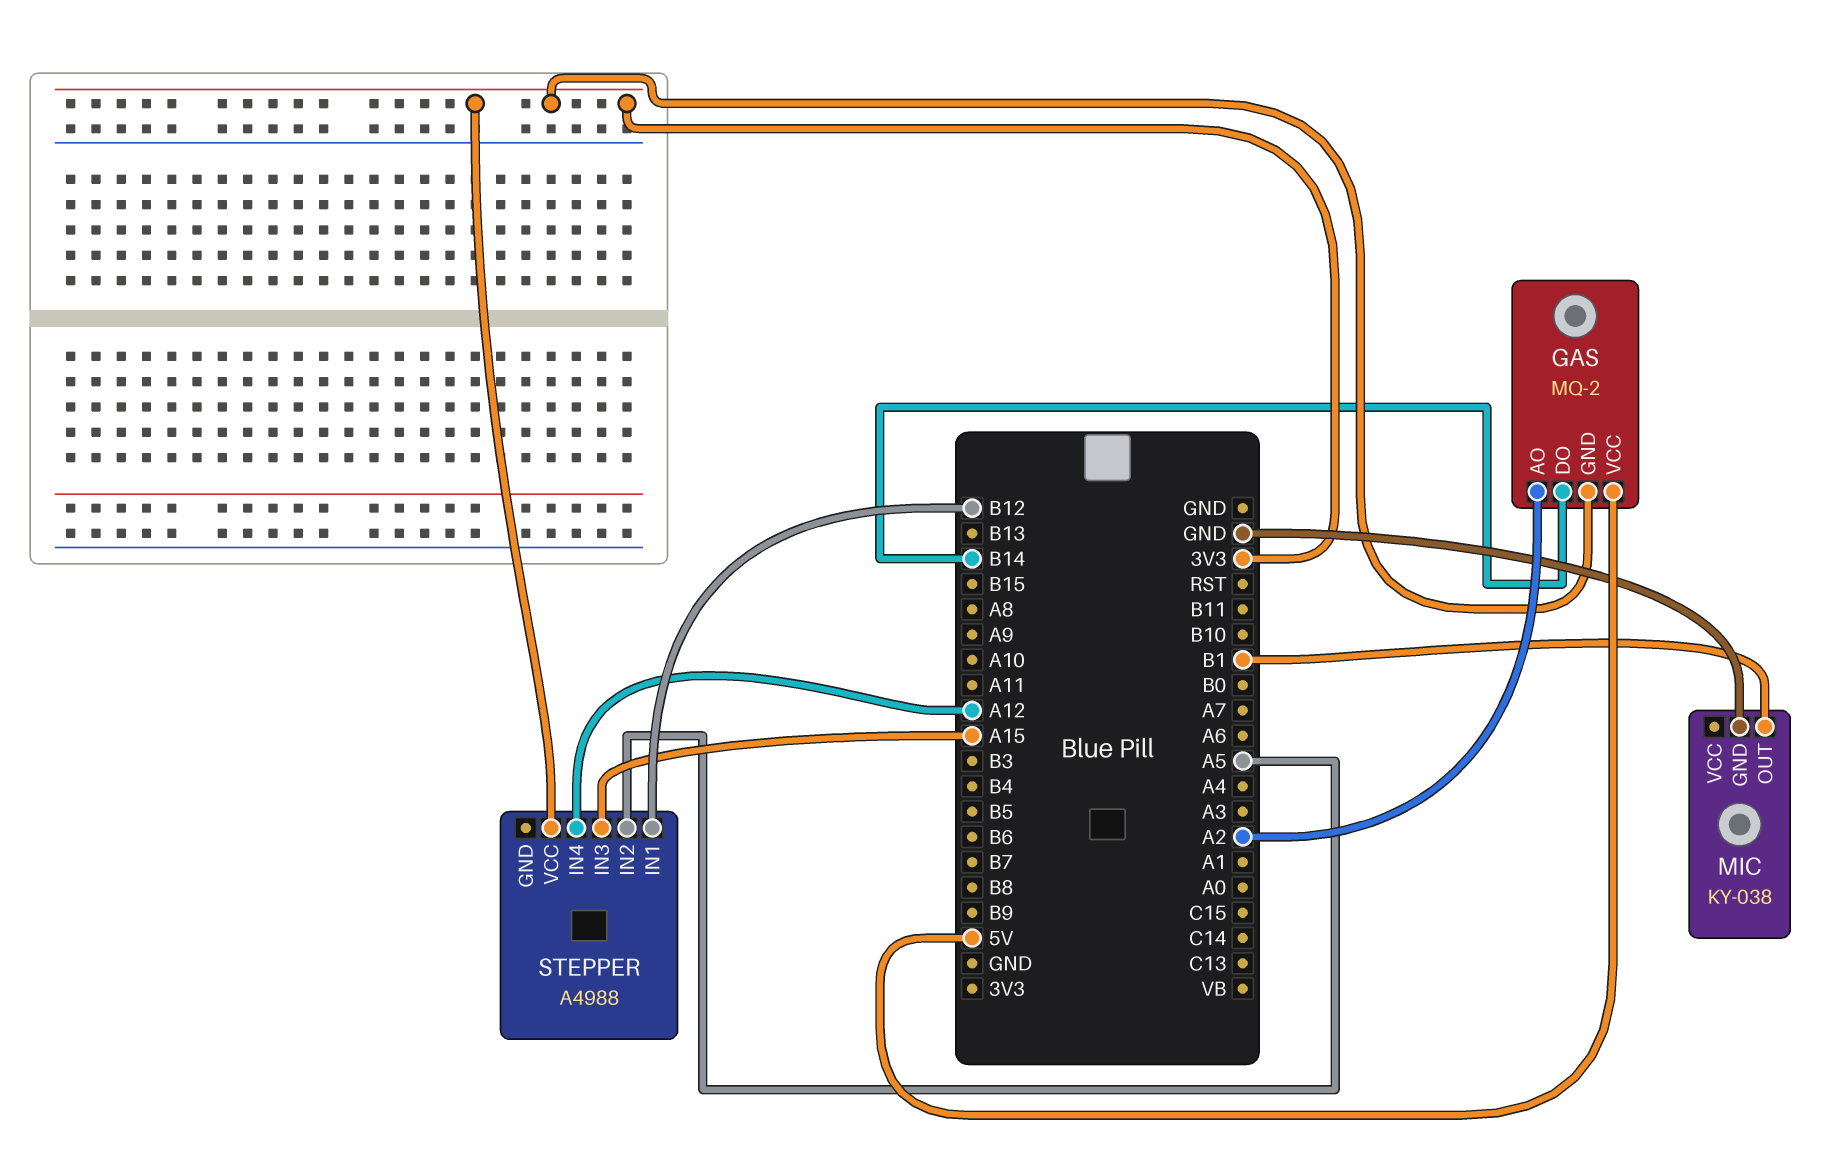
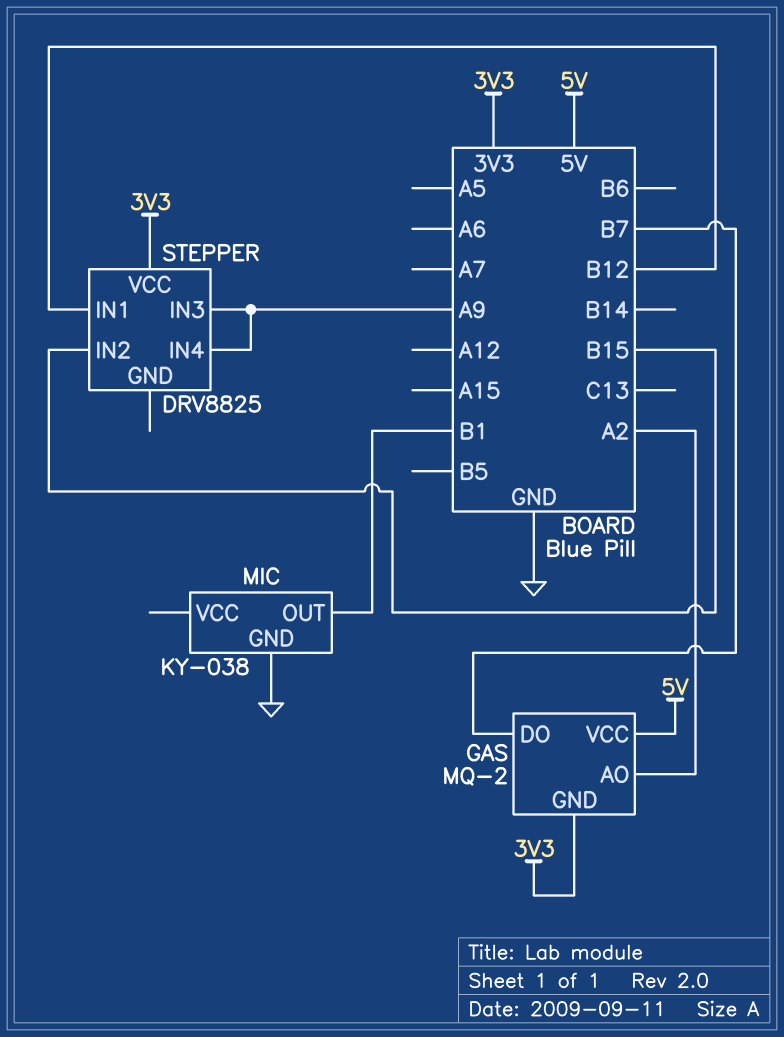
GAS pin DO: B14 -> B7
STEPPER: A4988 -> DRV8825
STEPPER pin IN2: A5 -> B15
STEPPER pin IN3: A15 -> A9
STEPPER pin IN4: A12 -> A9

